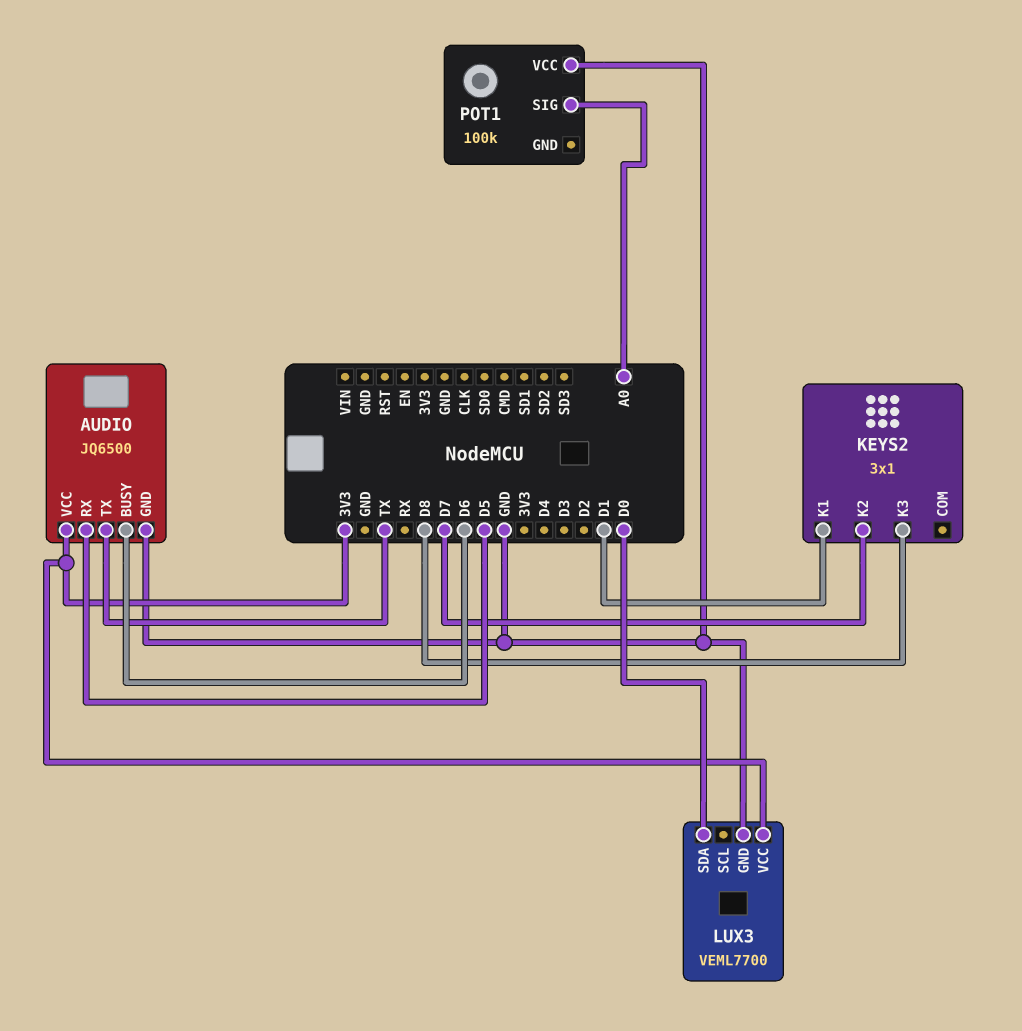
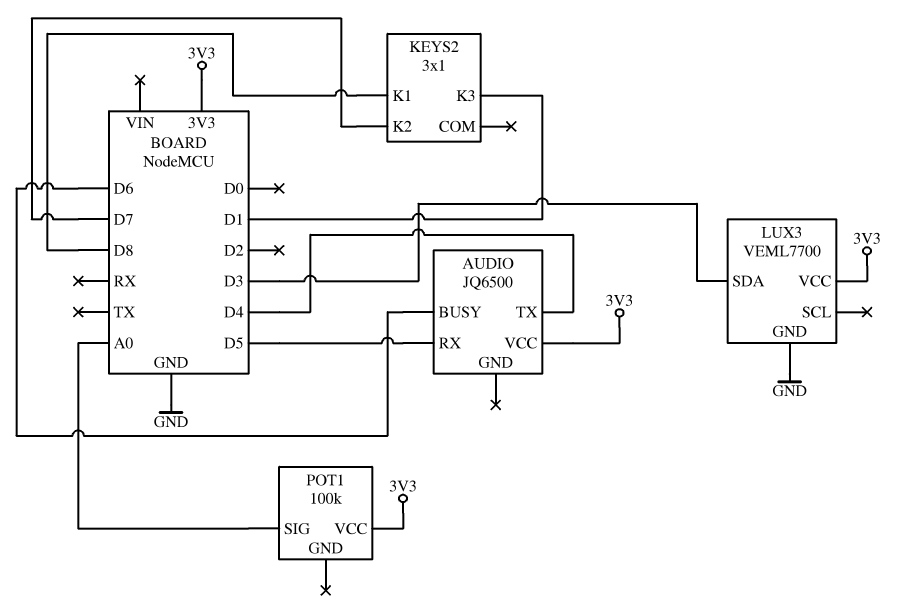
AUDIO pin GND: GND -> none
AUDIO pin TX: TX -> D4
KEYS2 pin K1: D1 -> D8
KEYS2 pin K3: D8 -> D1
LUX3 pin SDA: D0 -> D3
POT1 pin VCC: GND -> 3V3

